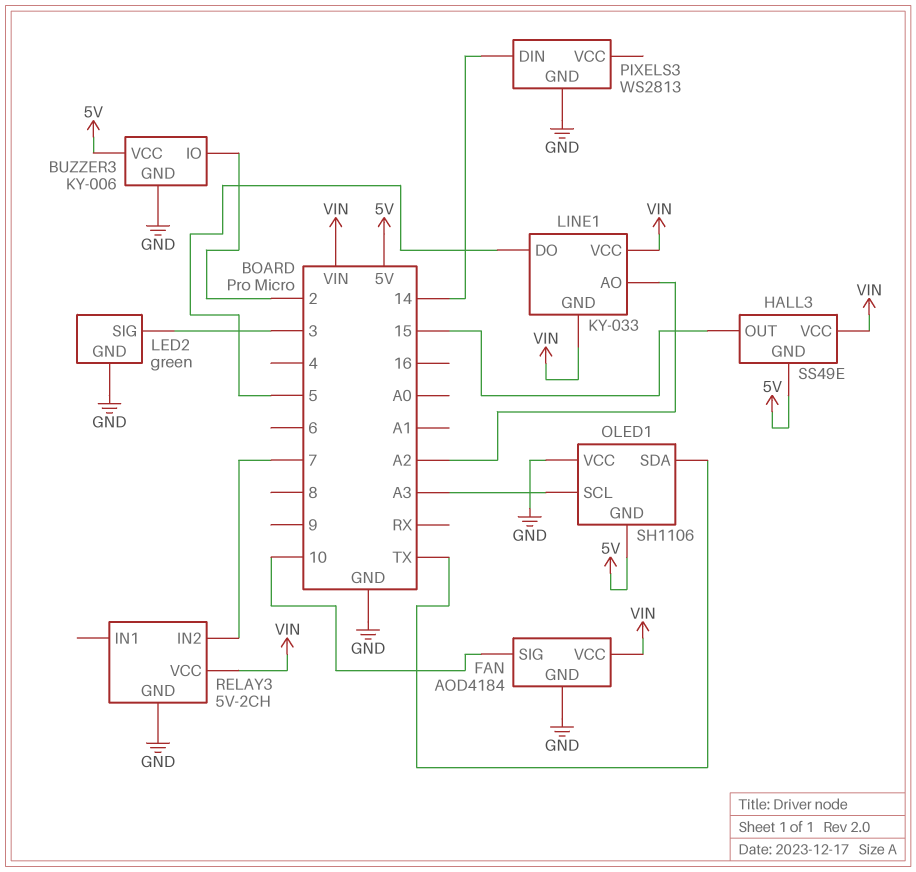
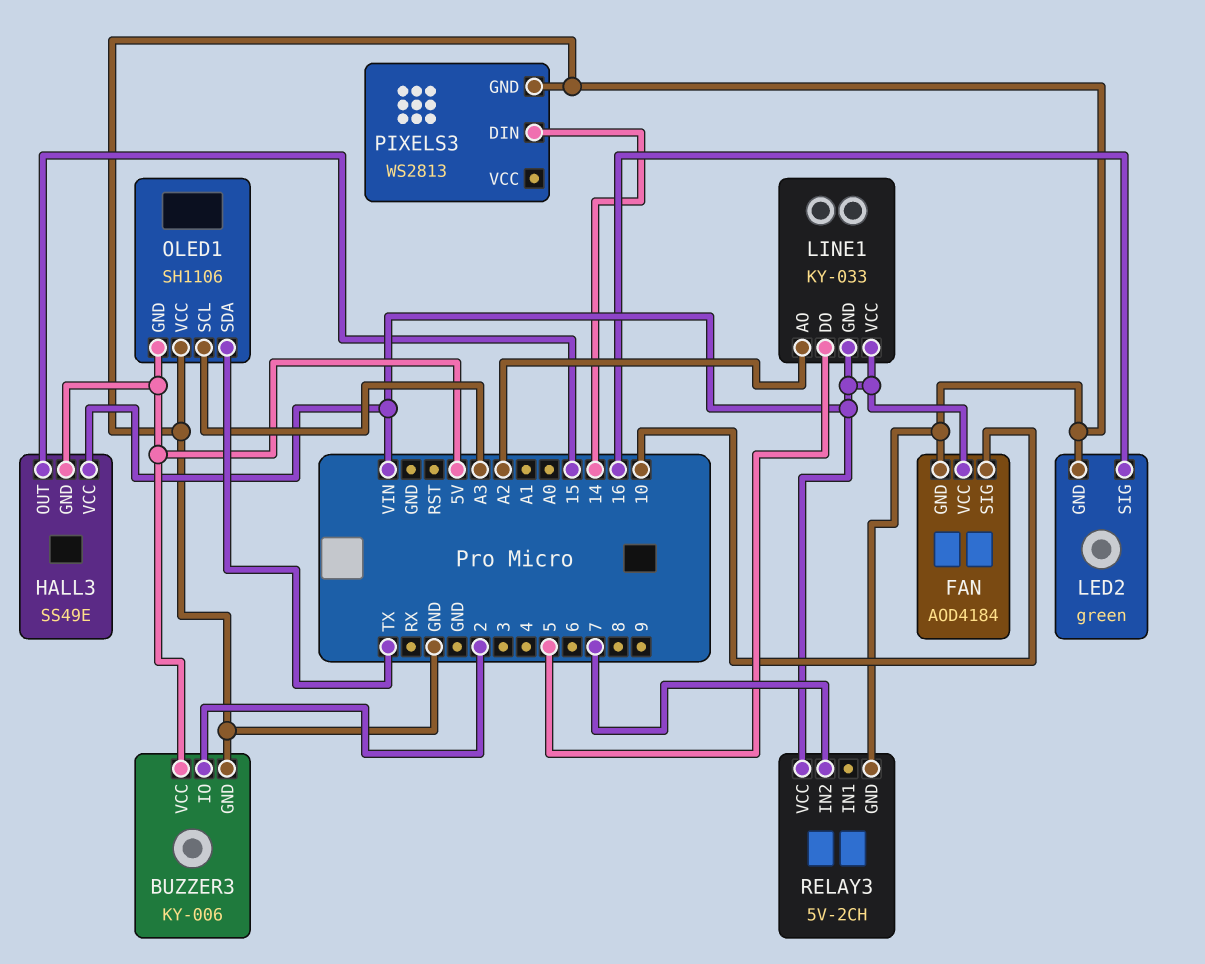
LED2 pin SIG: 3 -> 16

